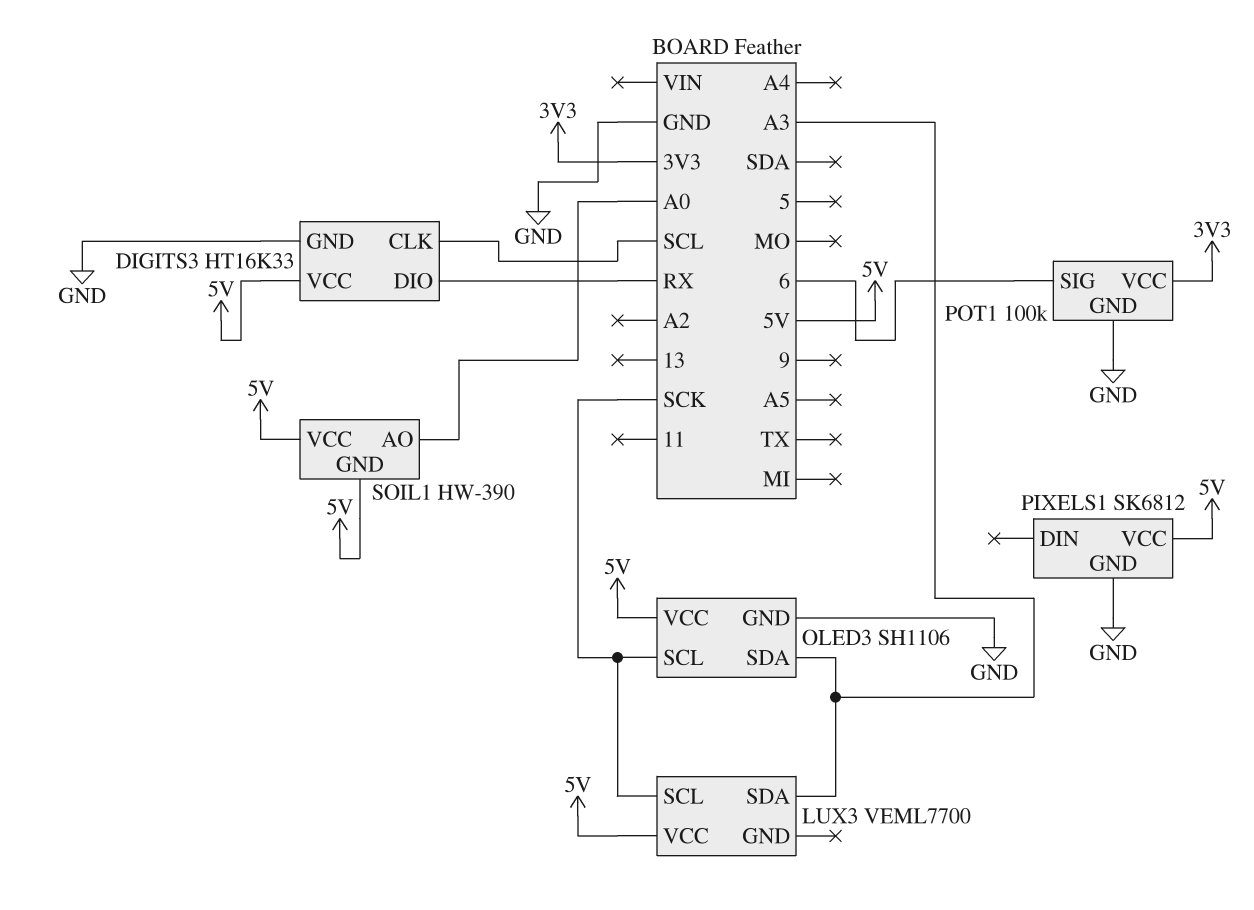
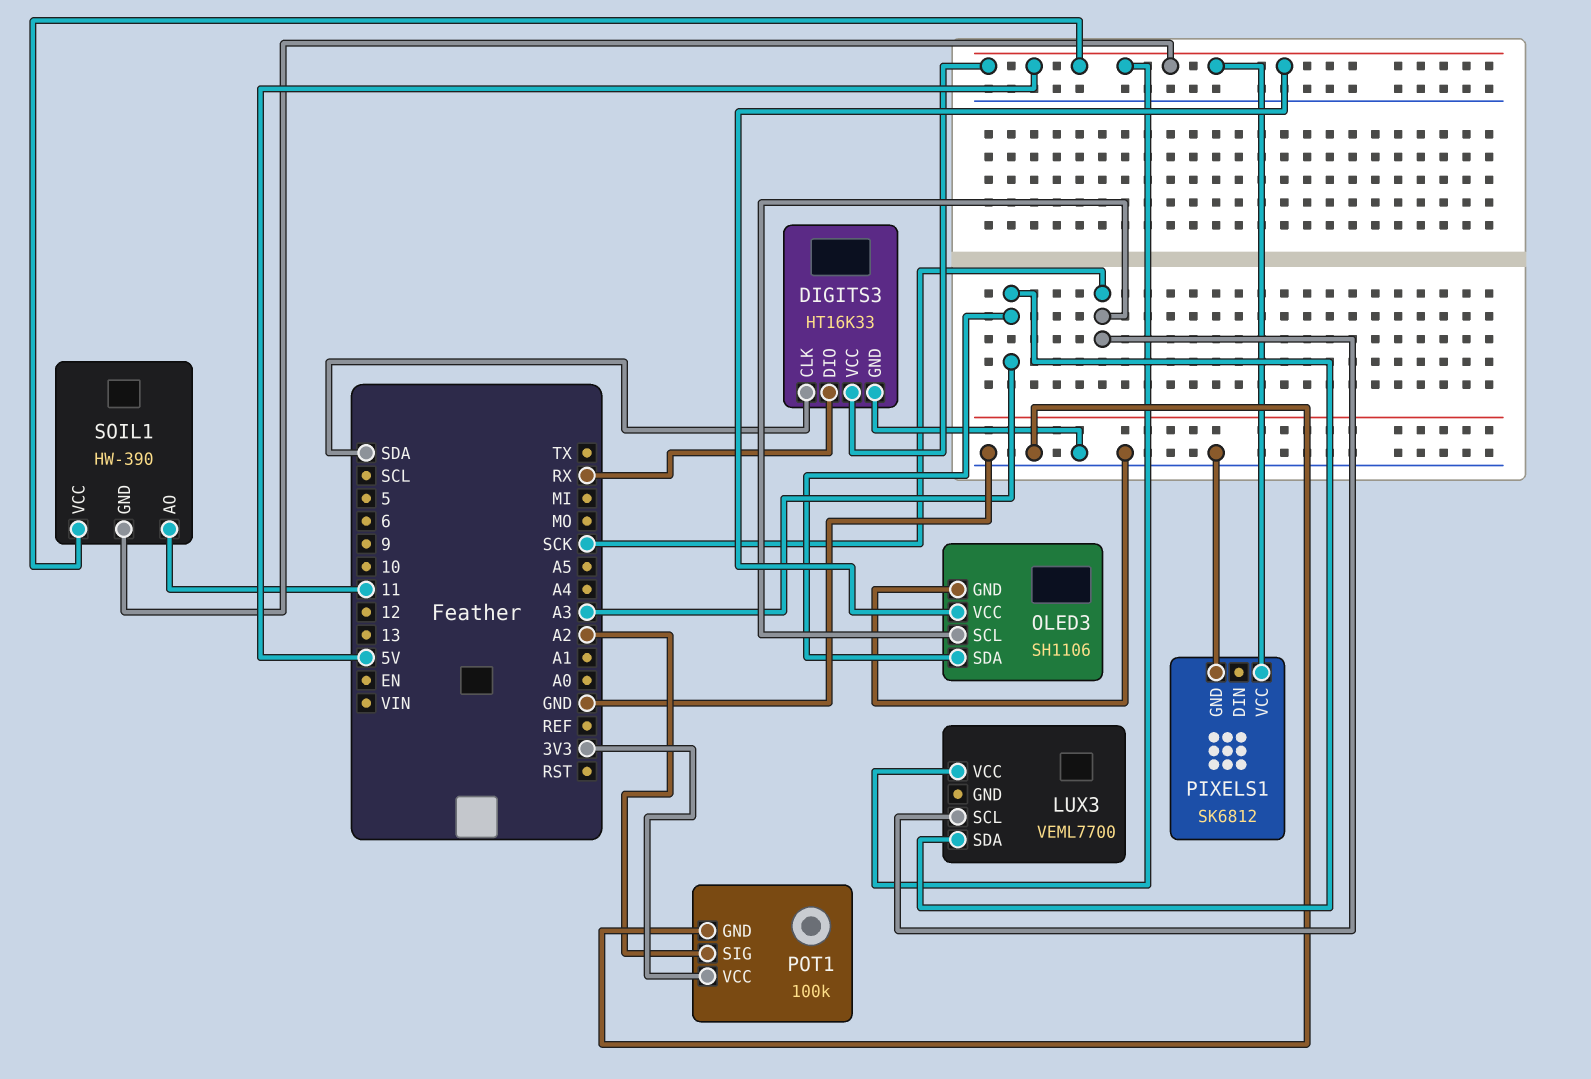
DIGITS3 pin CLK: SCL -> SDA
POT1 pin SIG: 6 -> A2
SOIL1 pin AO: A0 -> 11

